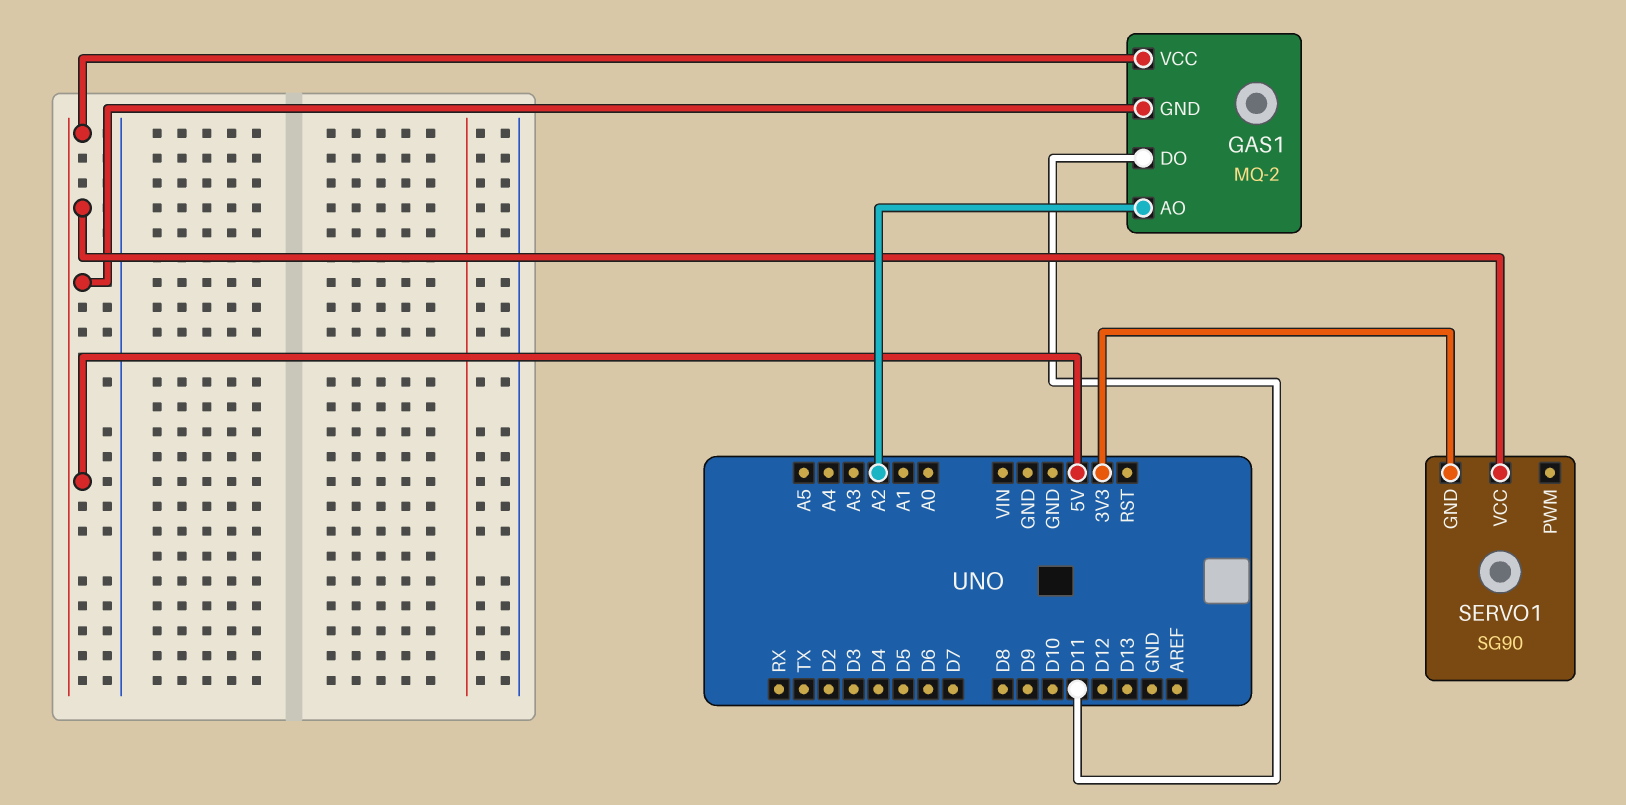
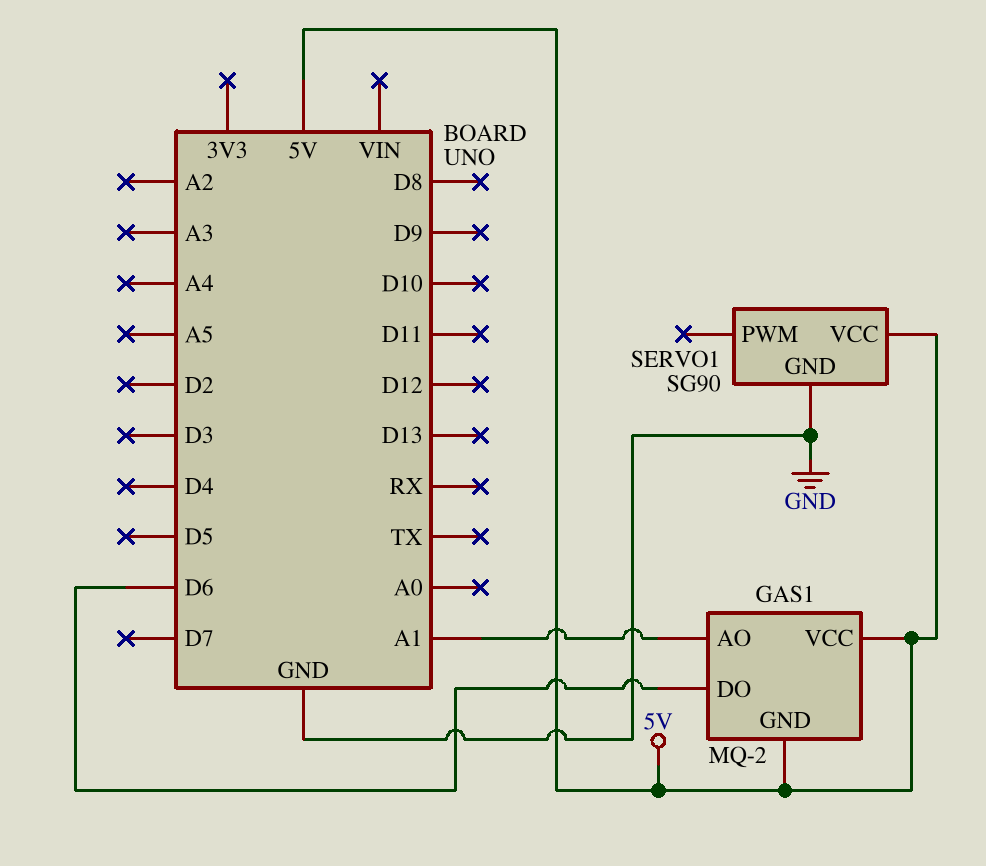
GAS1 pin AO: A2 -> A1
GAS1 pin DO: D11 -> D6
SERVO1 pin GND: 3V3 -> GND

